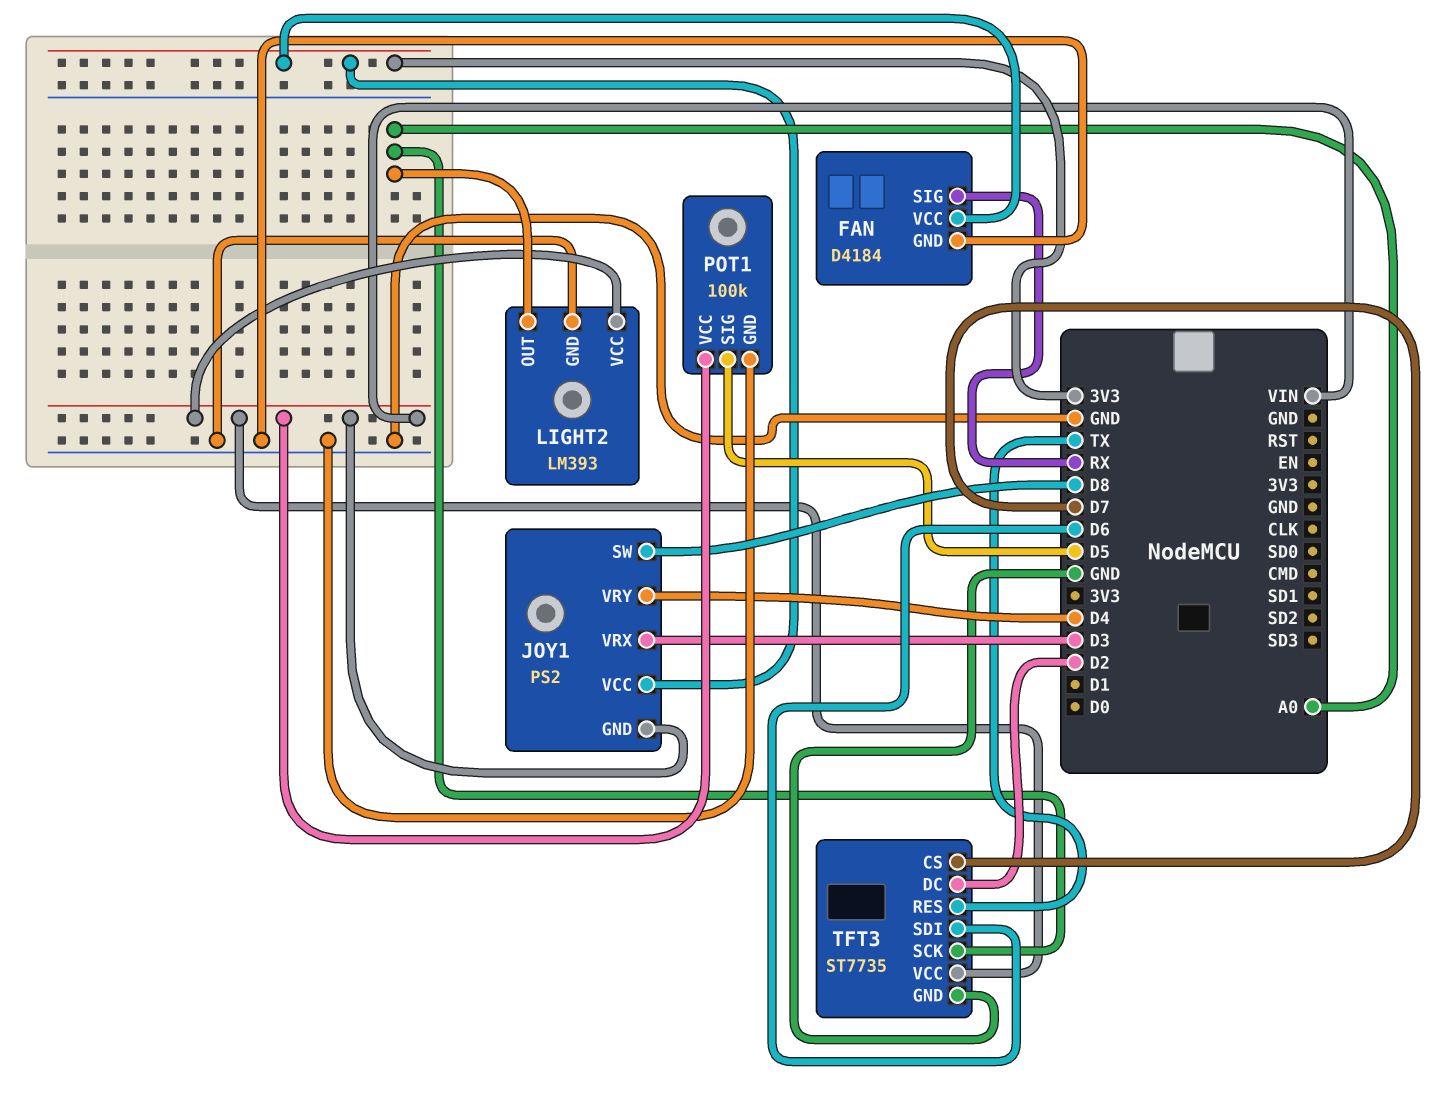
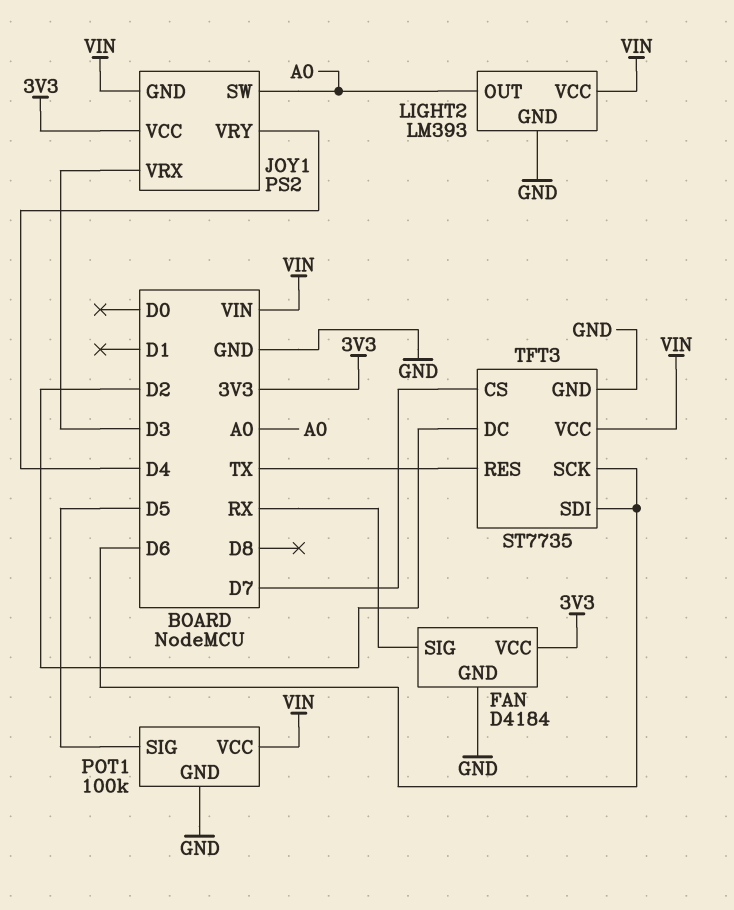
JOY1 pin SW: D8 -> A0
TFT3 pin SCK: A0 -> D6

